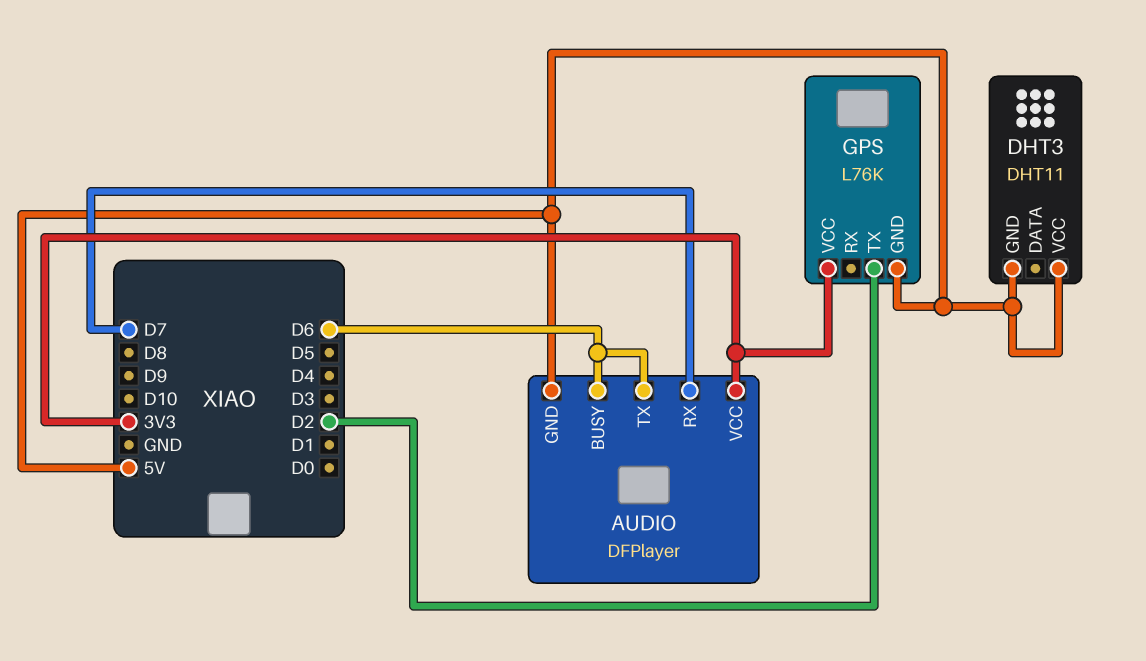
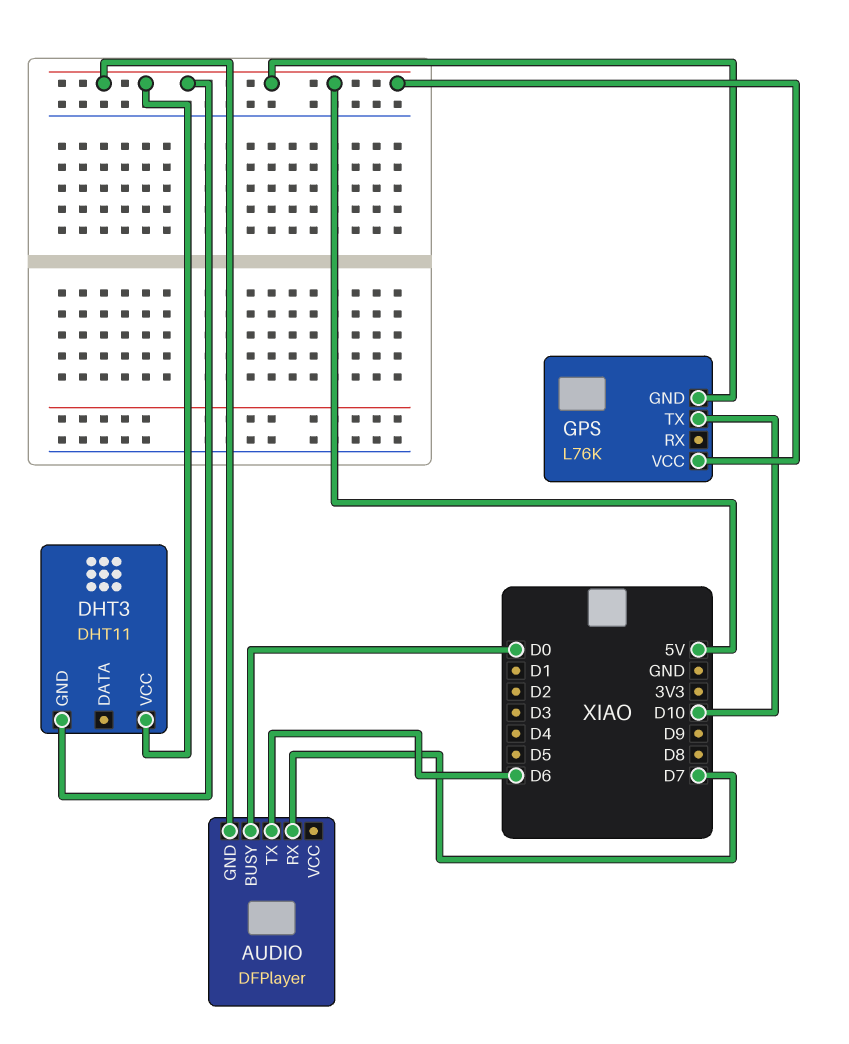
AUDIO pin BUSY: D6 -> D0
AUDIO pin VCC: 3V3 -> none
GPS pin TX: D2 -> D10
GPS pin VCC: 3V3 -> 5V

